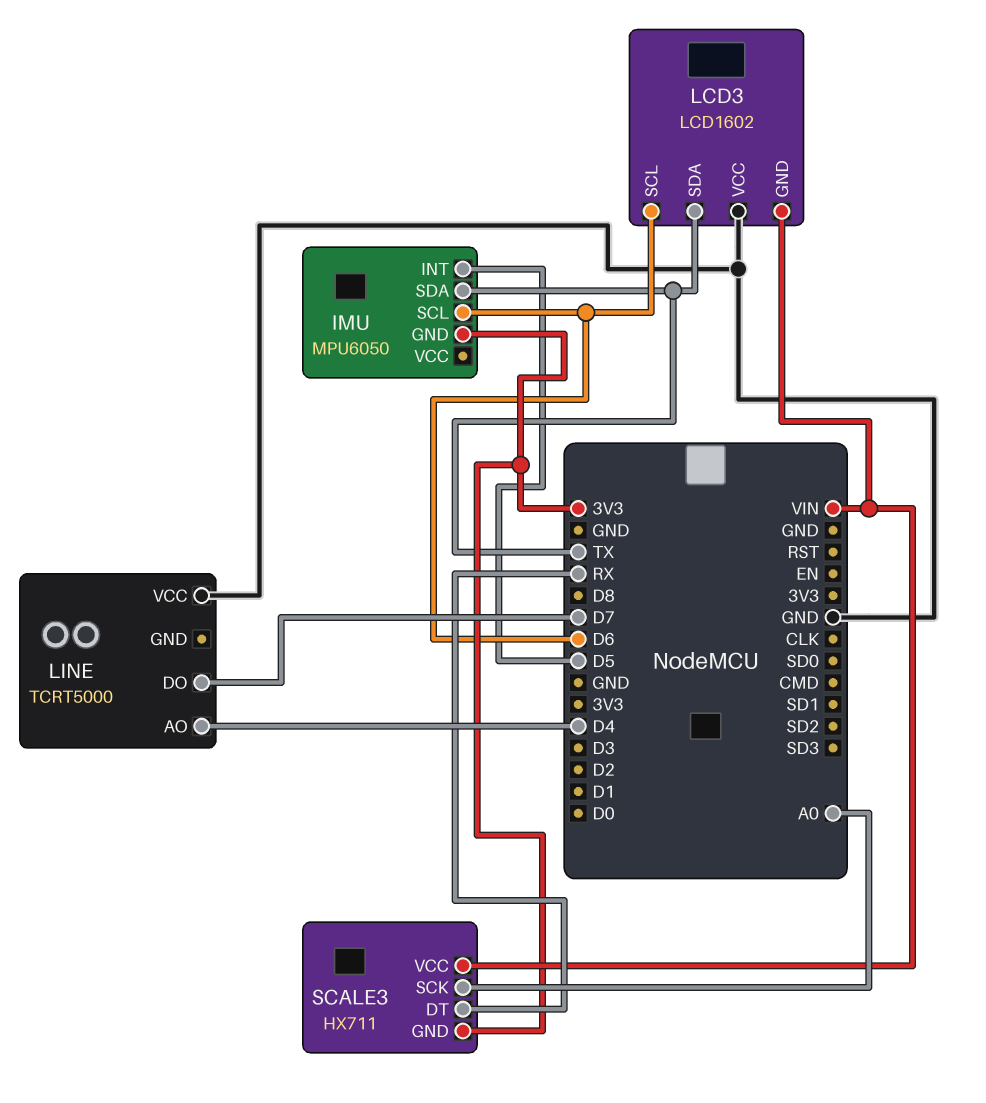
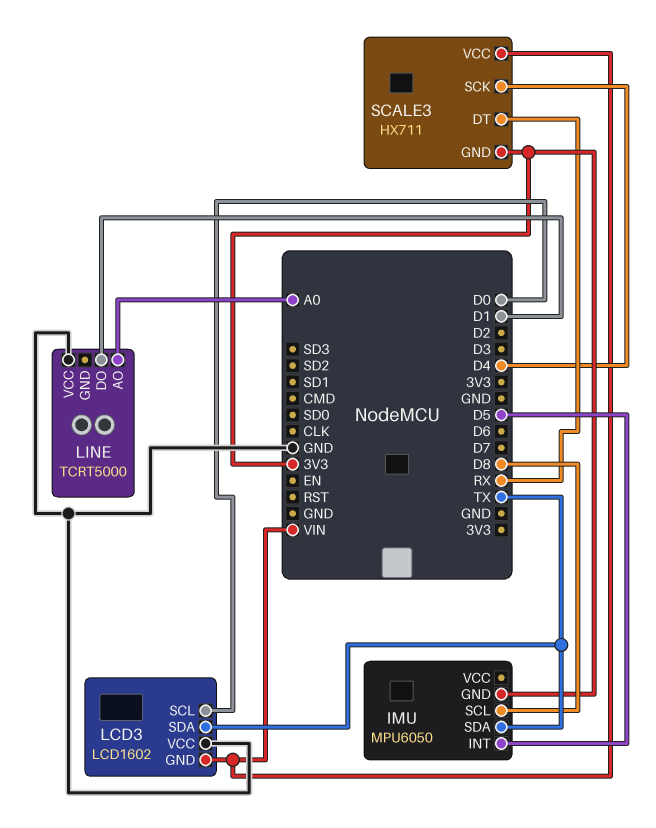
IMU pin SCL: D6 -> D8
LCD3 pin SCL: D6 -> D0
LINE pin AO: D4 -> A0
LINE pin DO: D7 -> D1
SCALE3 pin SCK: A0 -> D4

